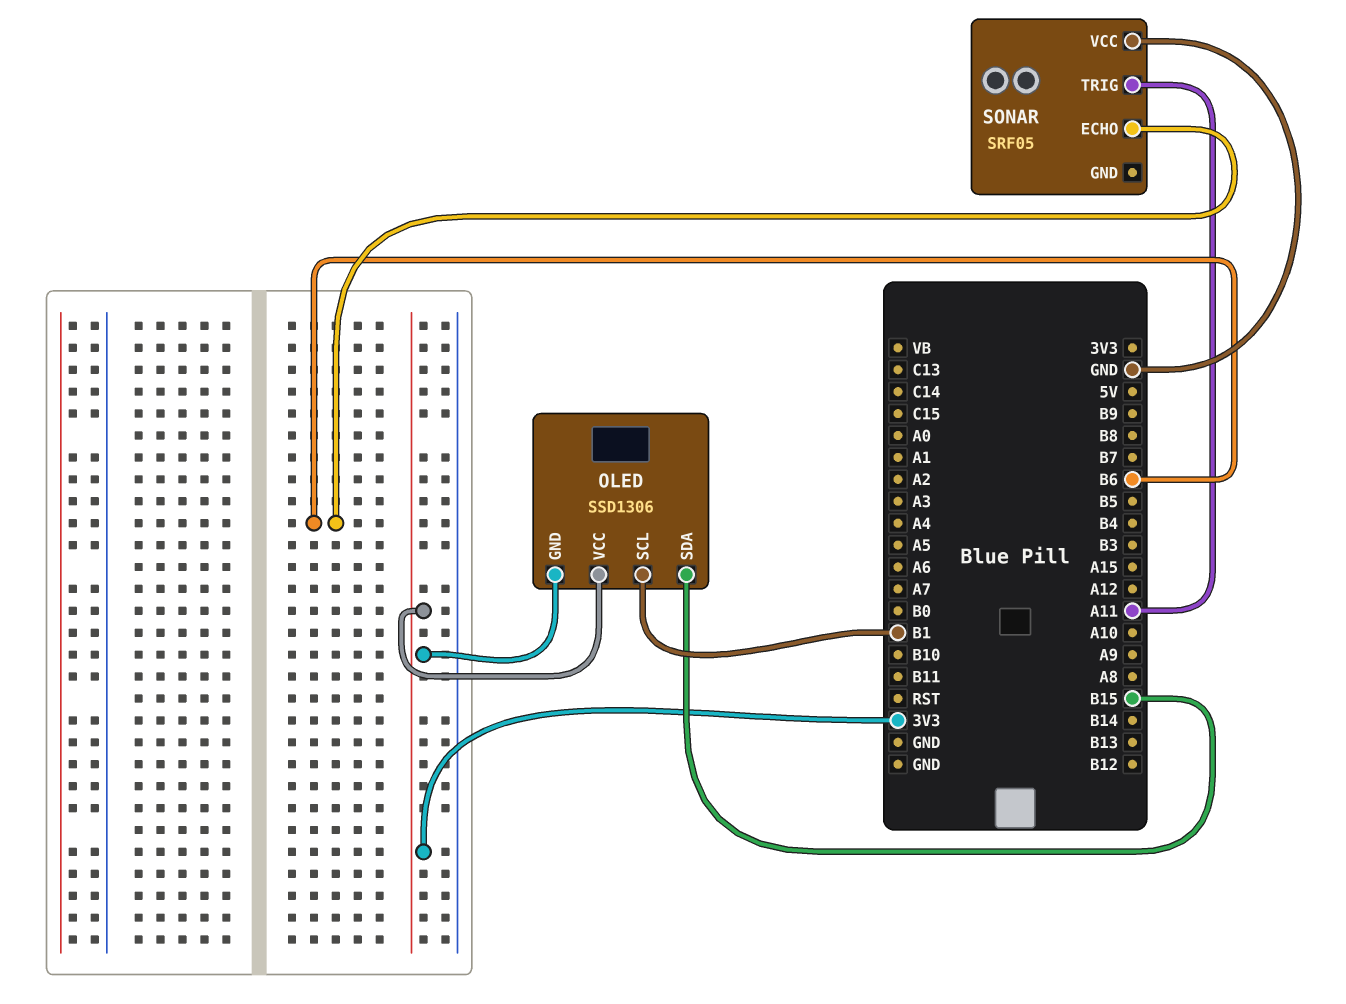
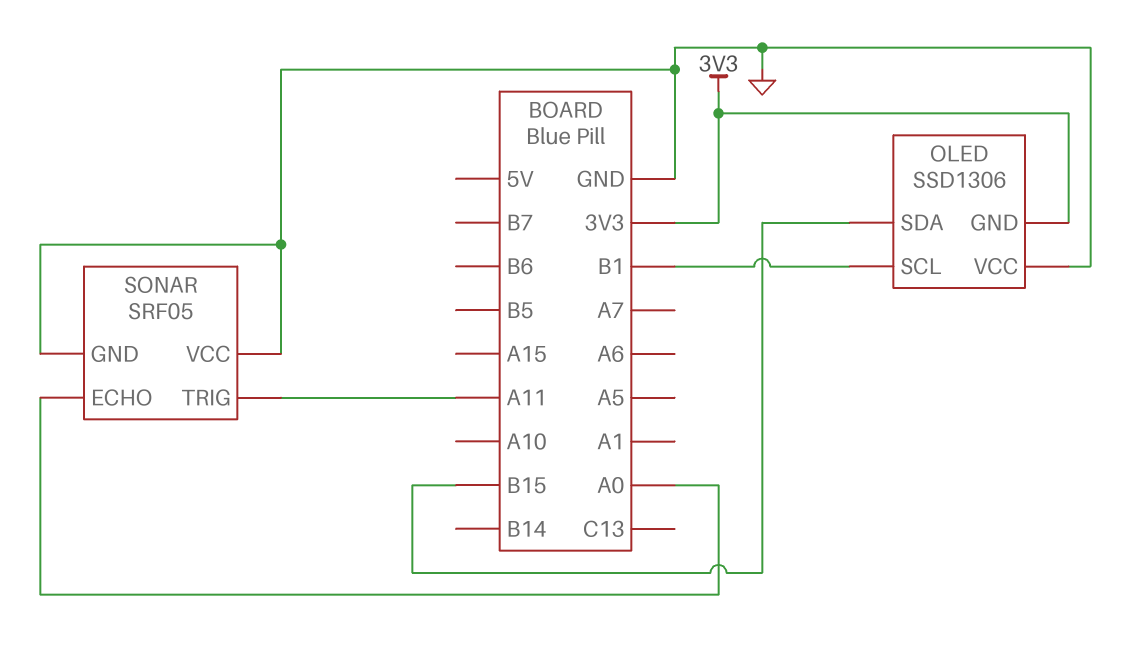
OLED pin VCC: 3V3 -> GND
SONAR pin ECHO: B6 -> A0
SONAR pin GND: none -> GND

